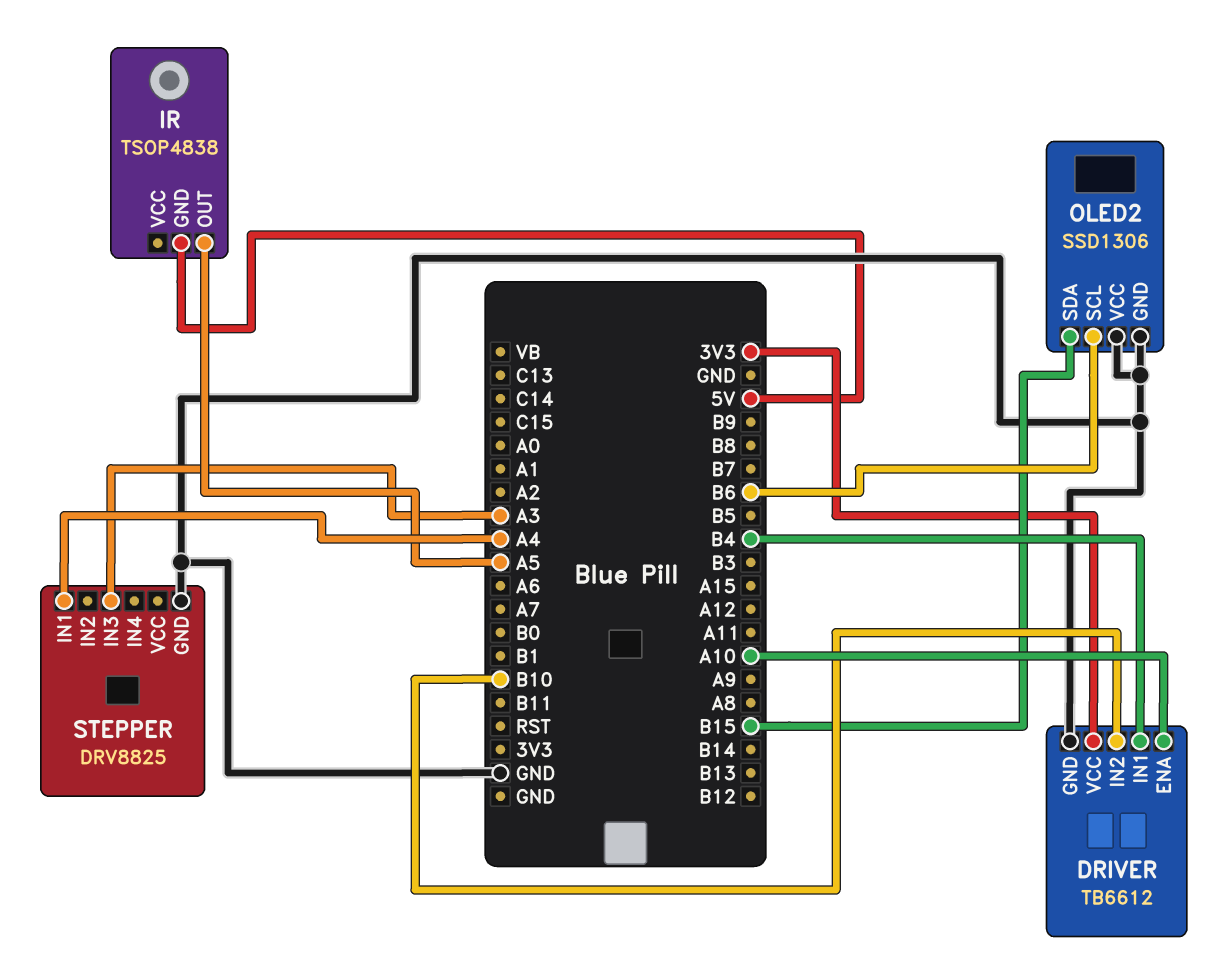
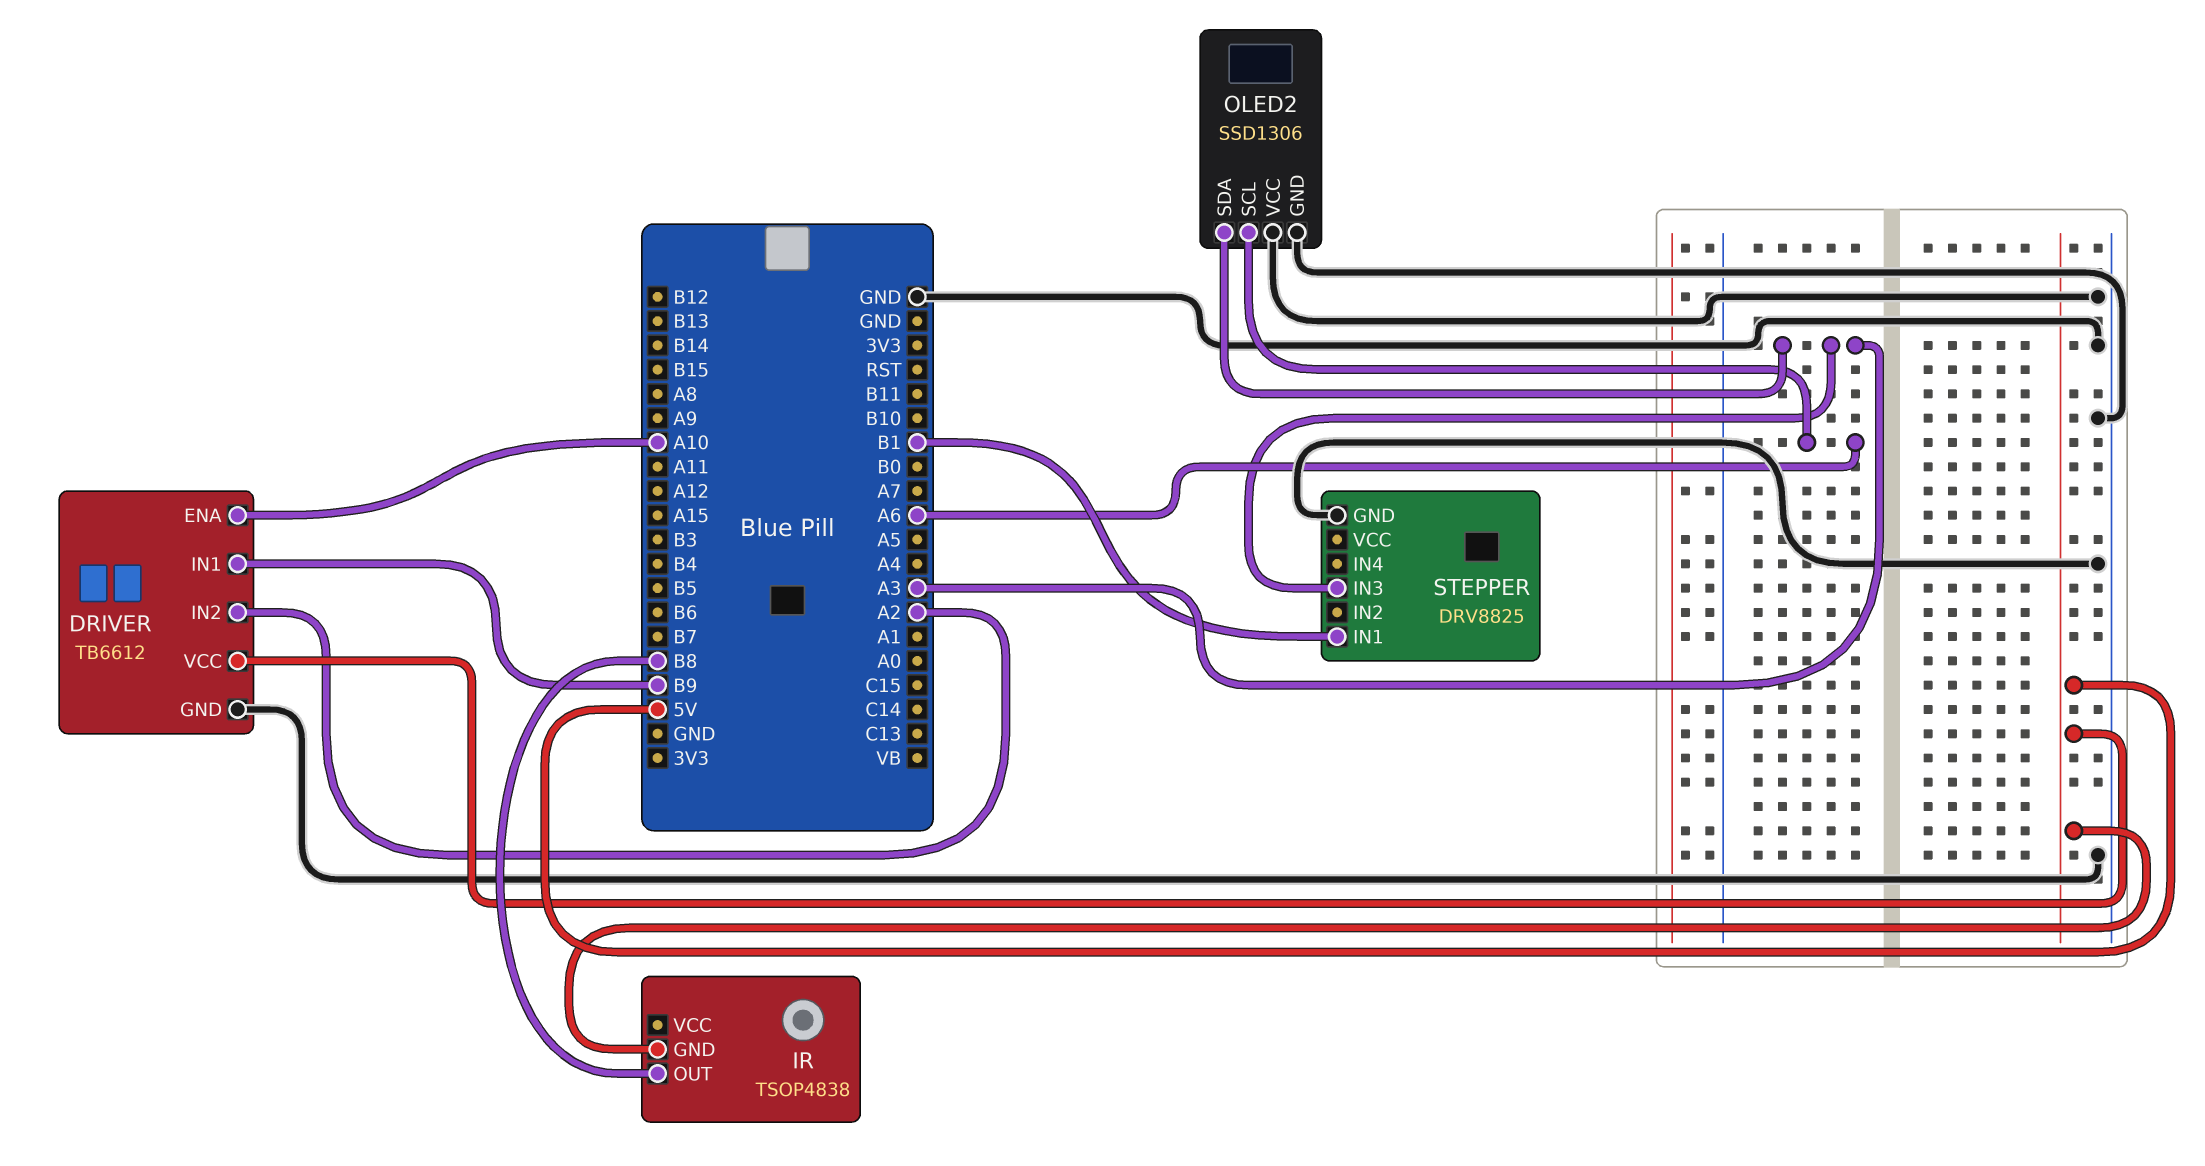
DRIVER pin IN1: B4 -> B9
DRIVER pin IN2: B10 -> A2
DRIVER pin VCC: 3V3 -> 5V
IR pin OUT: A5 -> B8
OLED2 pin SCL: B6 -> A6
OLED2 pin SDA: B15 -> A3
STEPPER pin IN1: A4 -> B1

